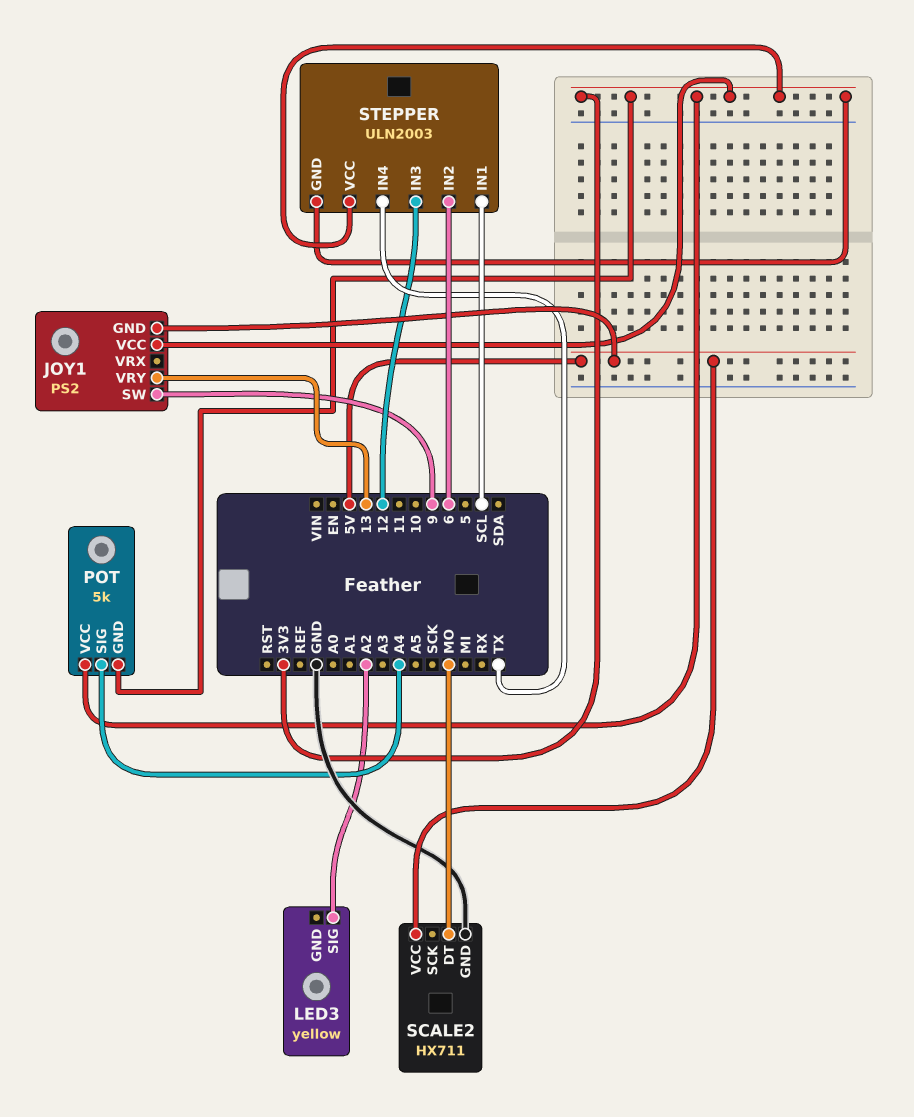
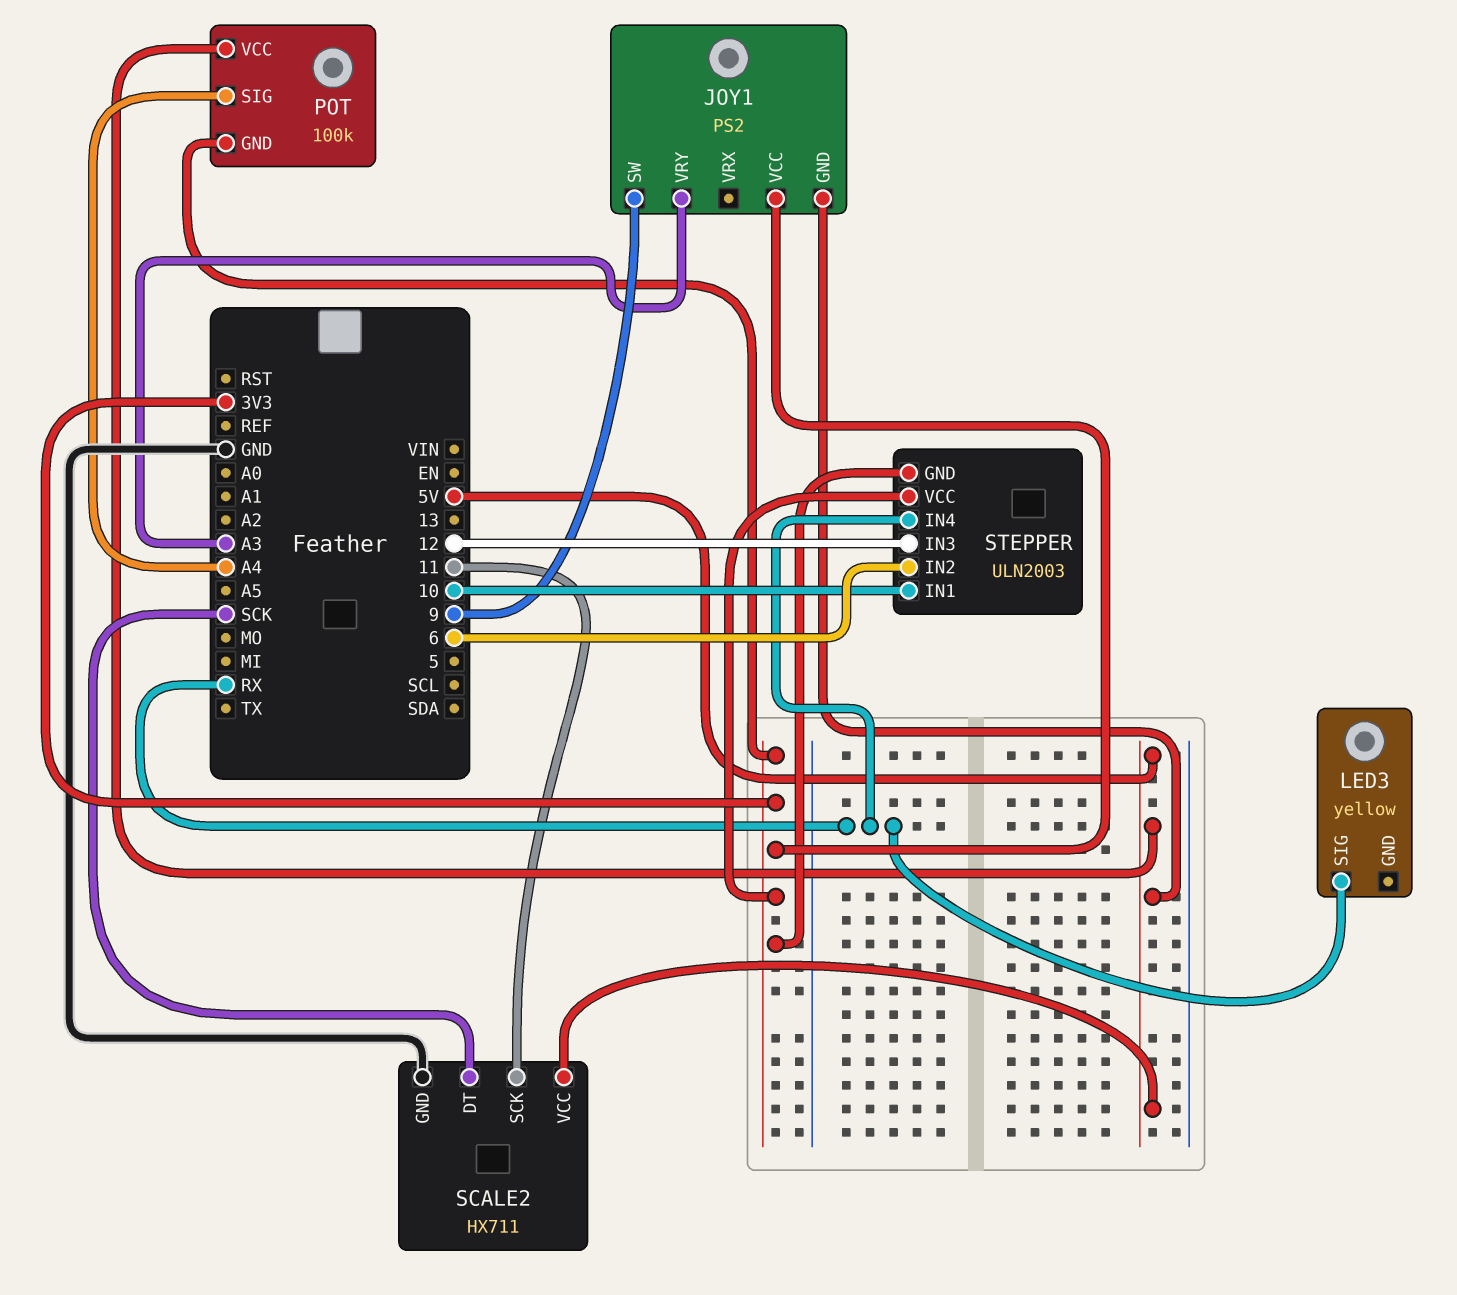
JOY1 pin VRY: 13 -> A3
LED3 pin SIG: A2 -> RX
POT: 5k -> 100k
POT pin VCC: 3V3 -> 5V
SCALE2 pin DT: MO -> SCK
SCALE2 pin SCK: none -> 11
STEPPER pin IN1: SCL -> 10
STEPPER pin IN4: TX -> RX

